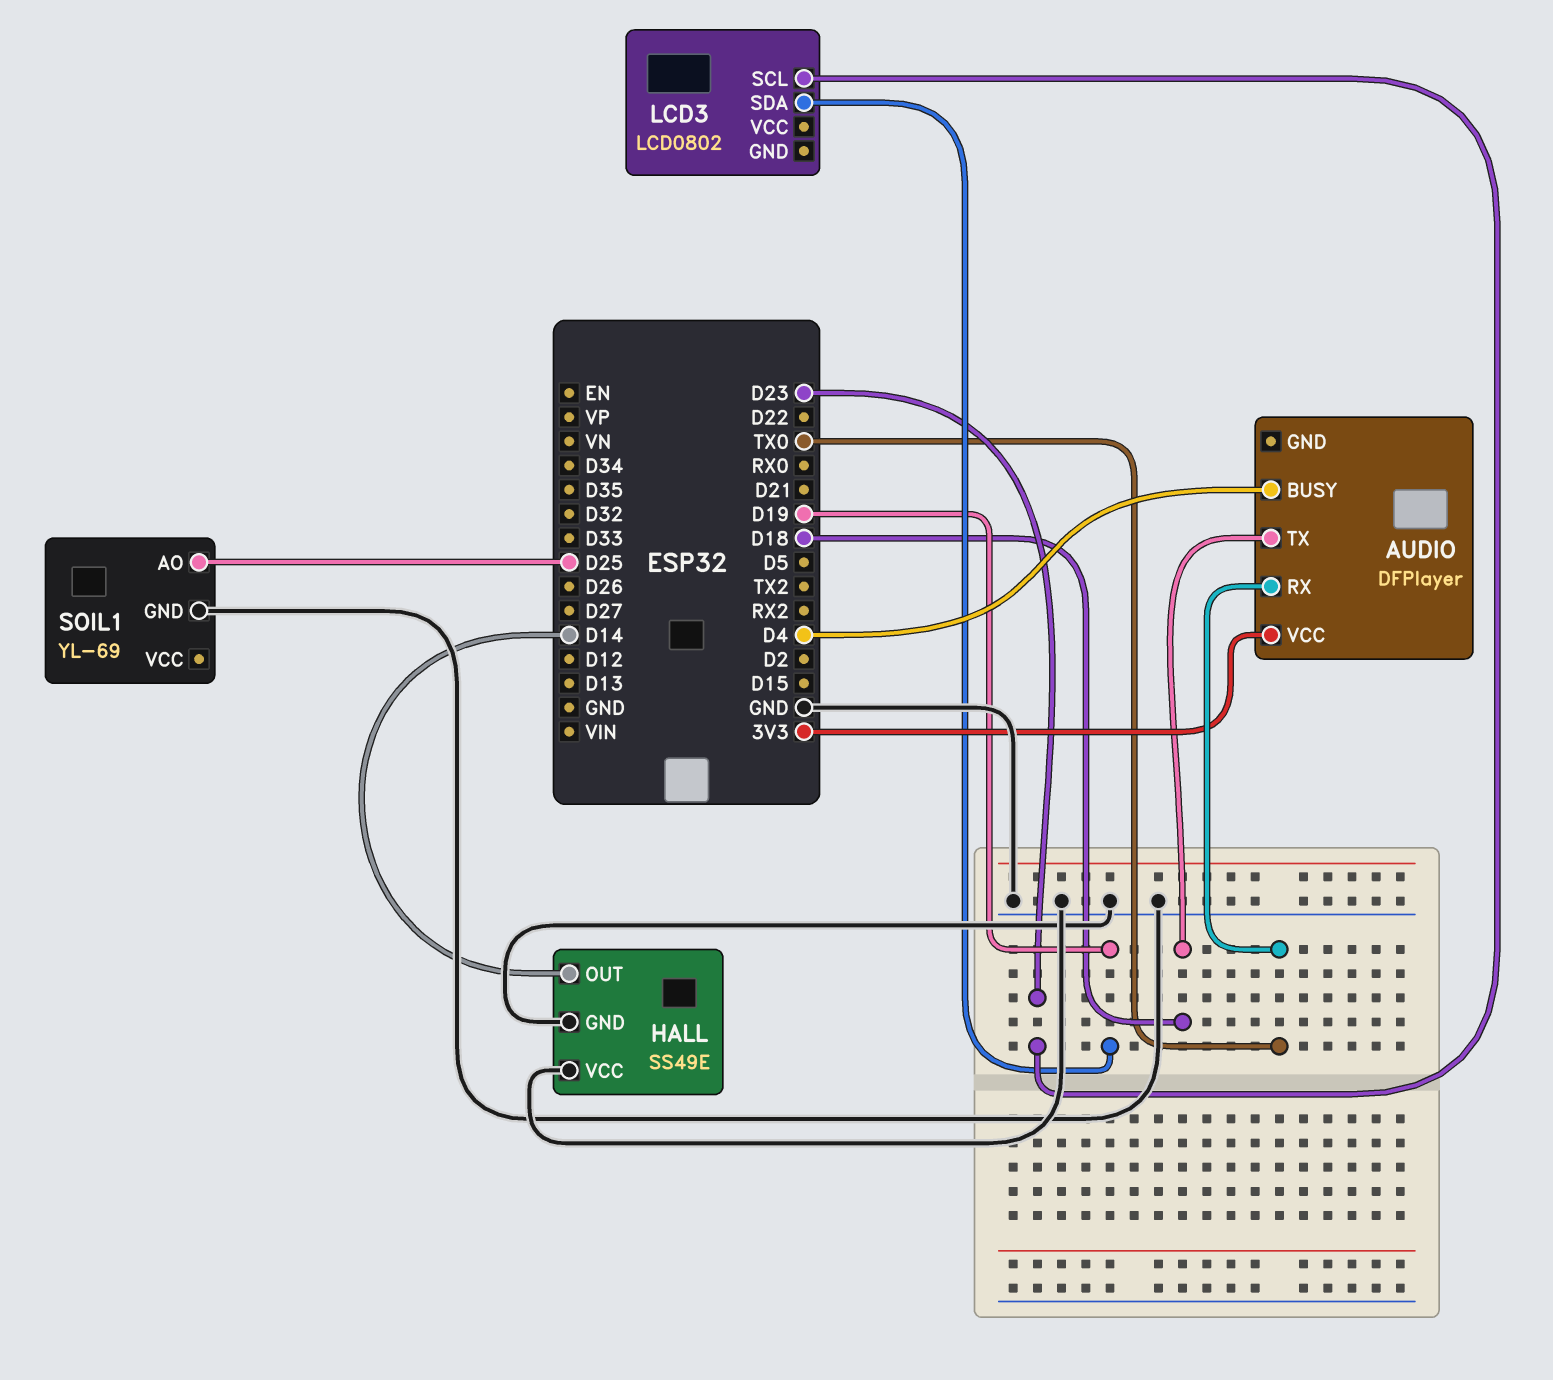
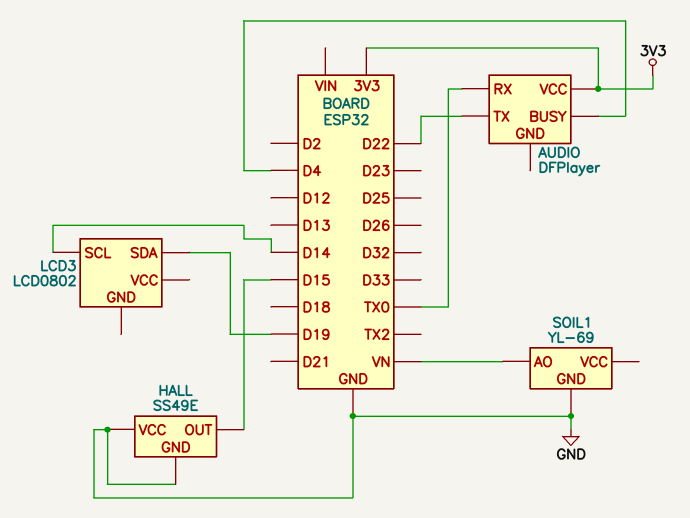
AUDIO pin TX: D18 -> D22
HALL pin OUT: D14 -> D15
LCD3 pin SCL: D23 -> D14
SOIL1 pin AO: D25 -> VN

